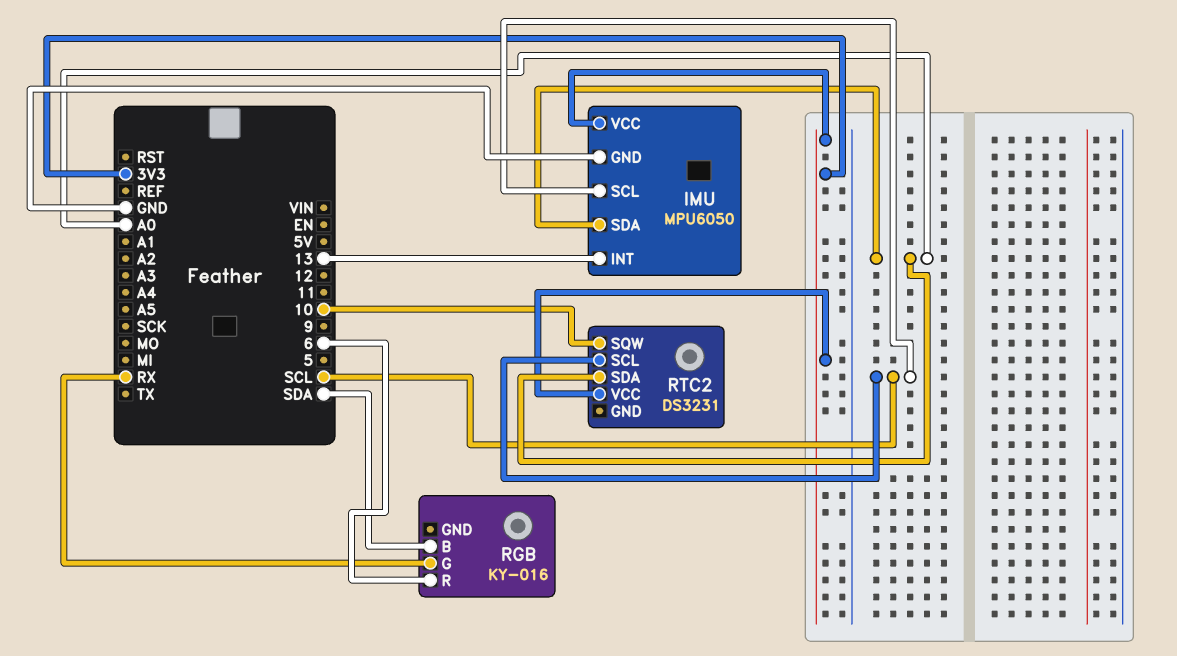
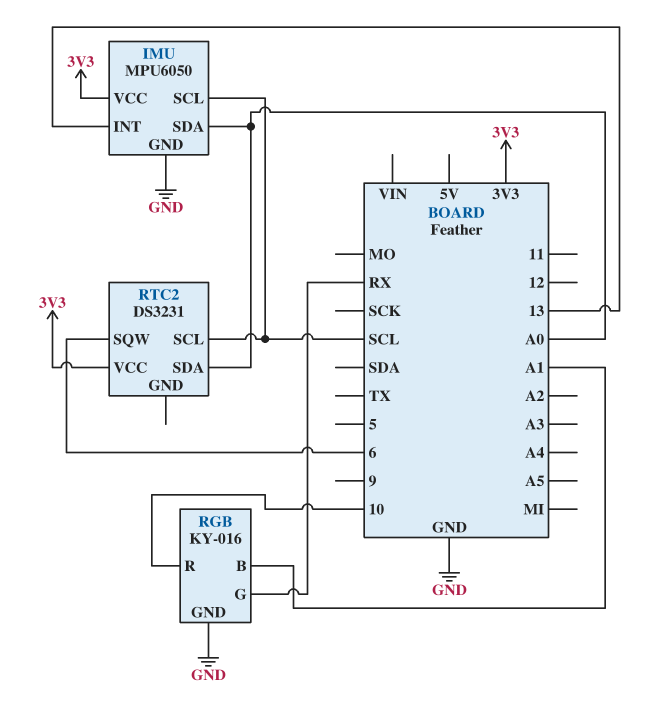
RGB pin B: SDA -> A1
RGB pin GND: none -> GND
RGB pin R: 6 -> 10
RTC2 pin SQW: 10 -> 6

